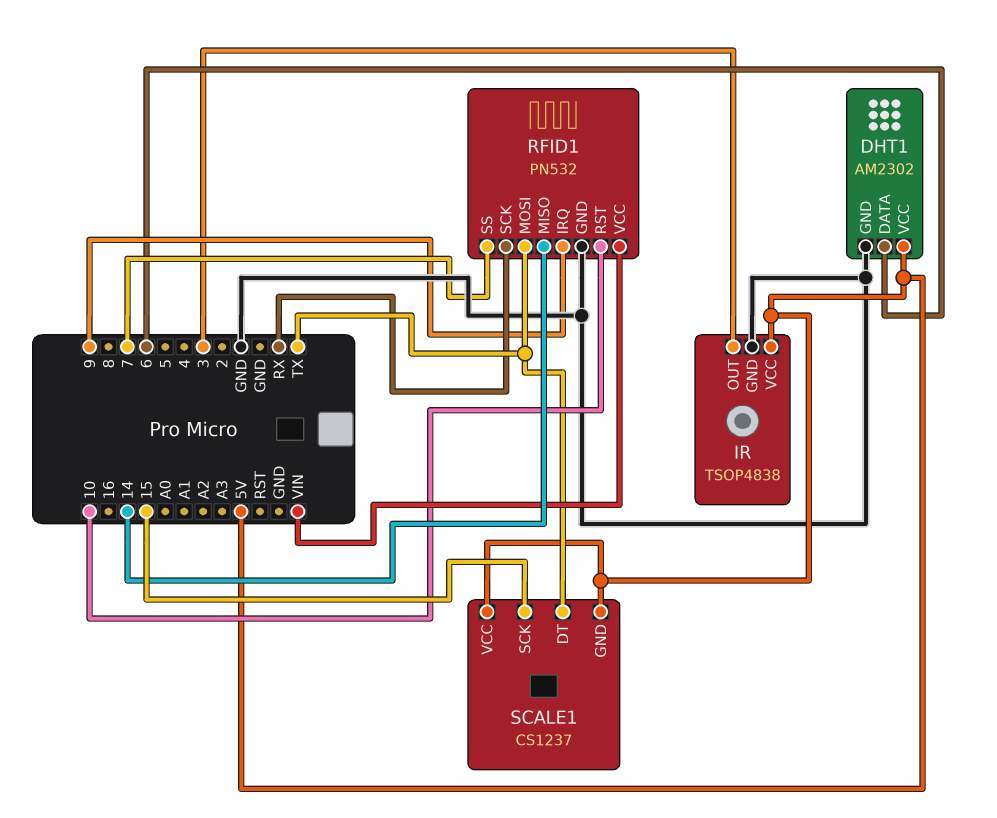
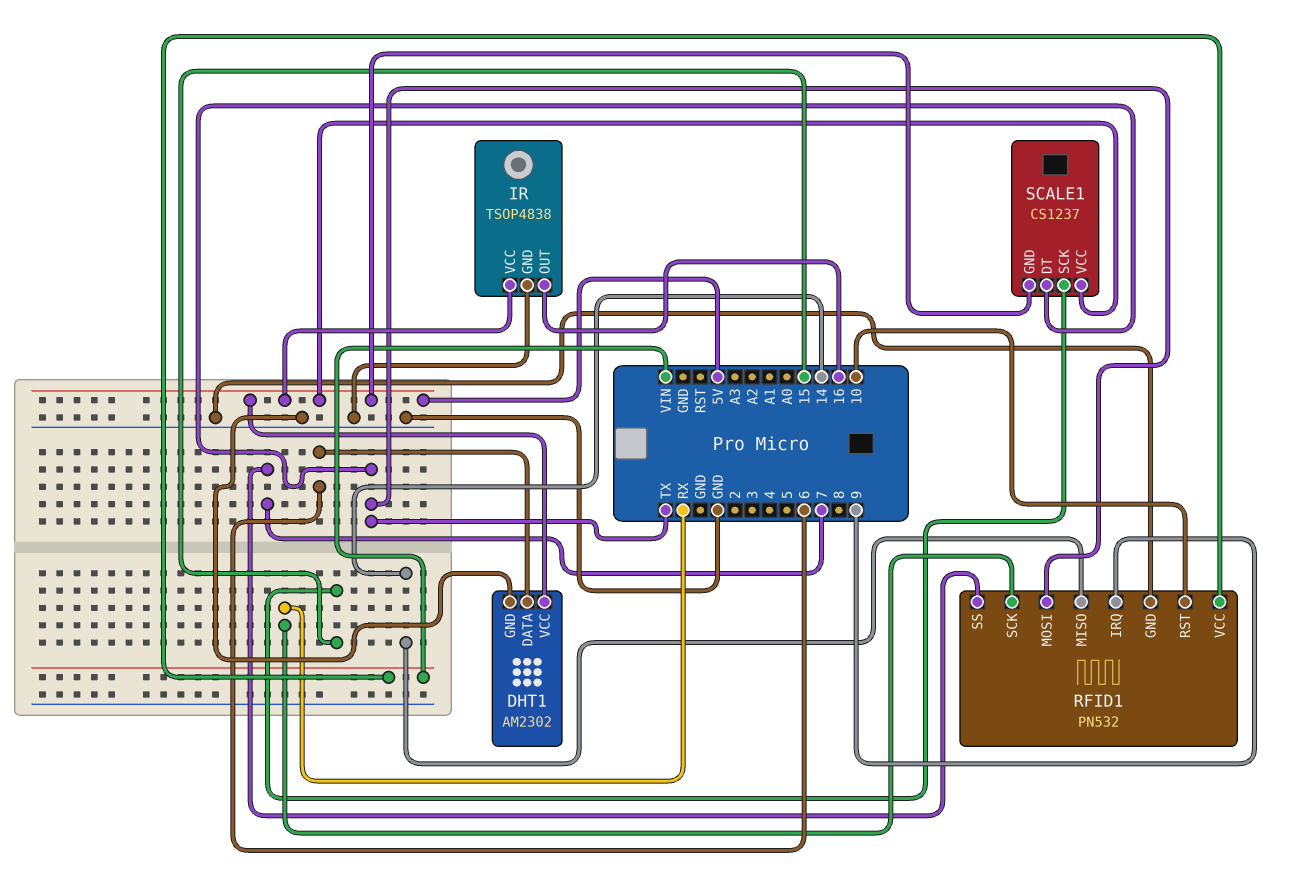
IR pin OUT: 3 -> 16

